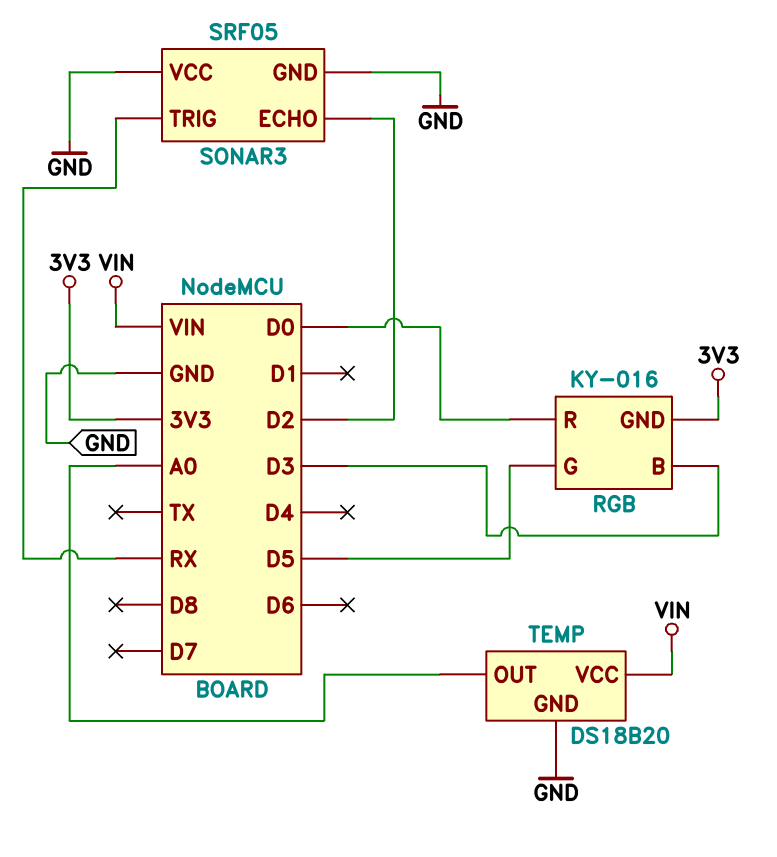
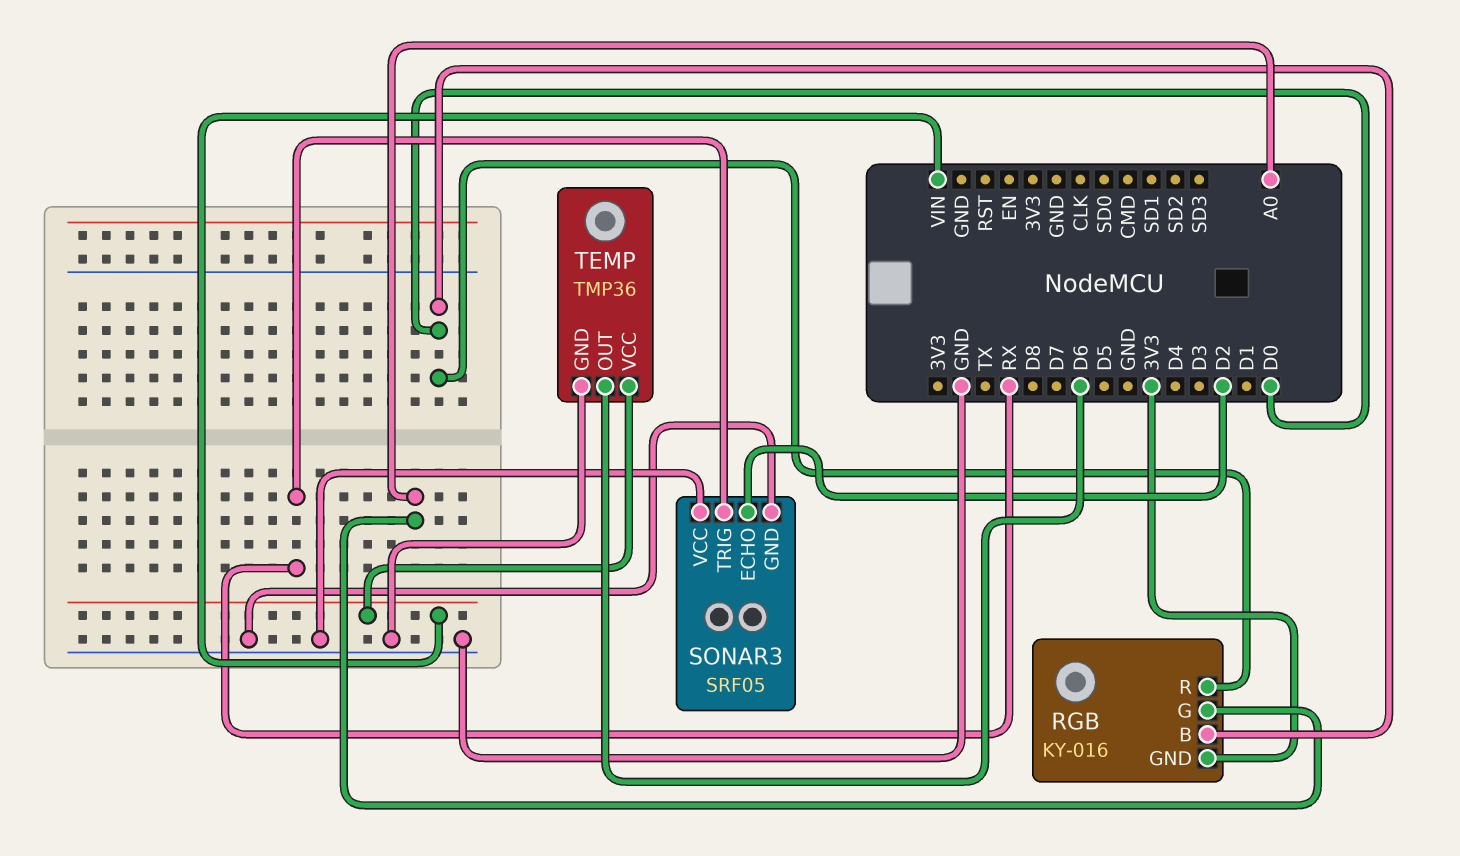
RGB pin B: D3 -> D0
RGB pin G: D5 -> A0
TEMP: DS18B20 -> TMP36
TEMP pin OUT: A0 -> D6

